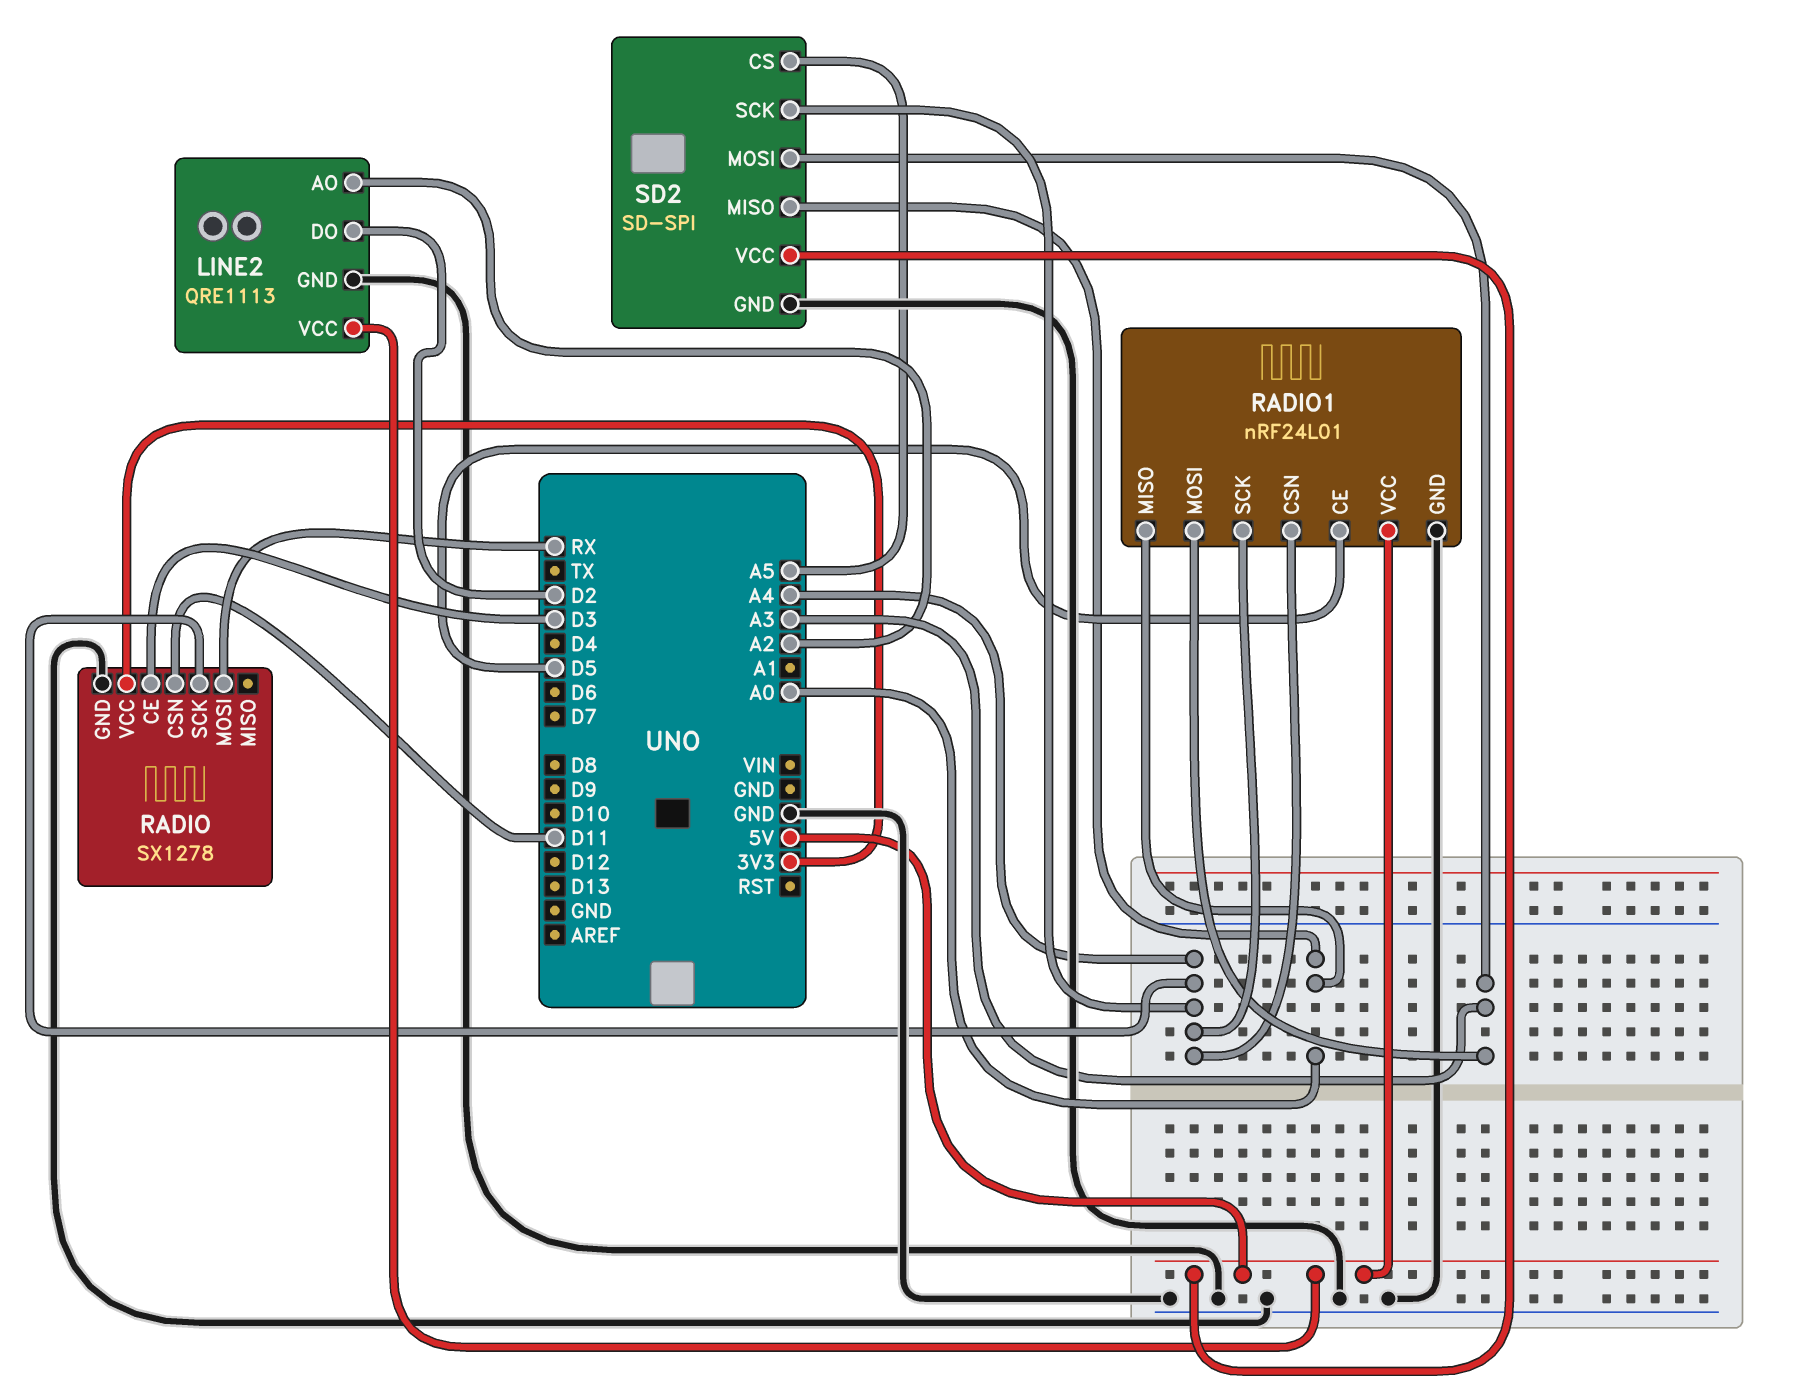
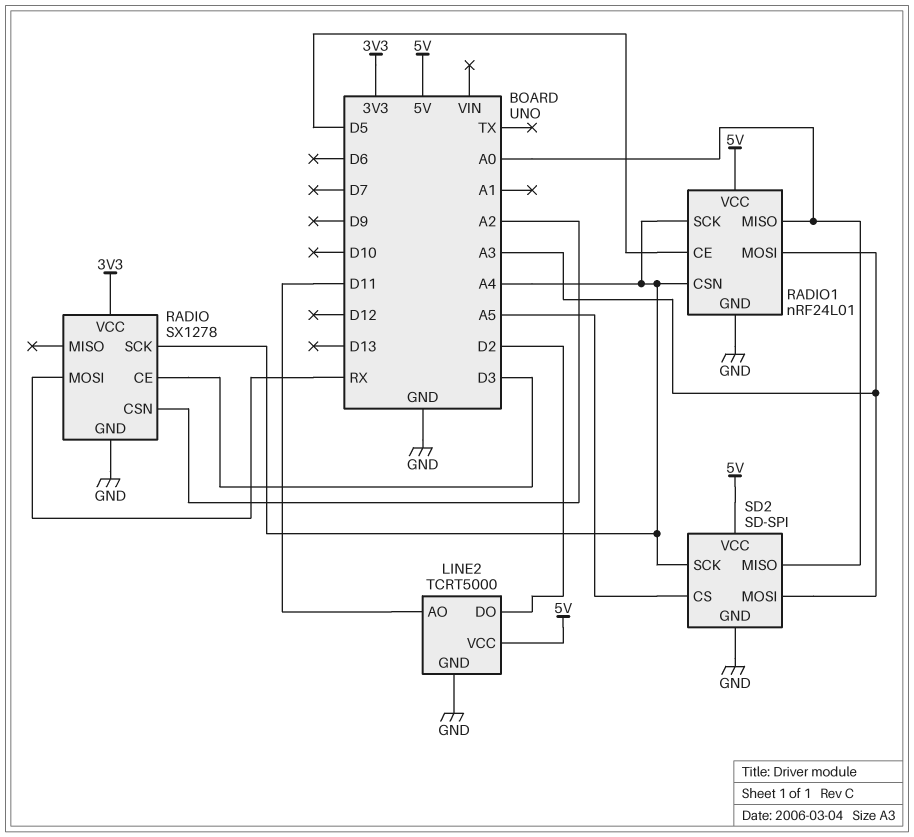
LINE2: QRE1113 -> TCRT5000
LINE2 pin AO: A2 -> D11
RADIO pin CSN: D11 -> A2

